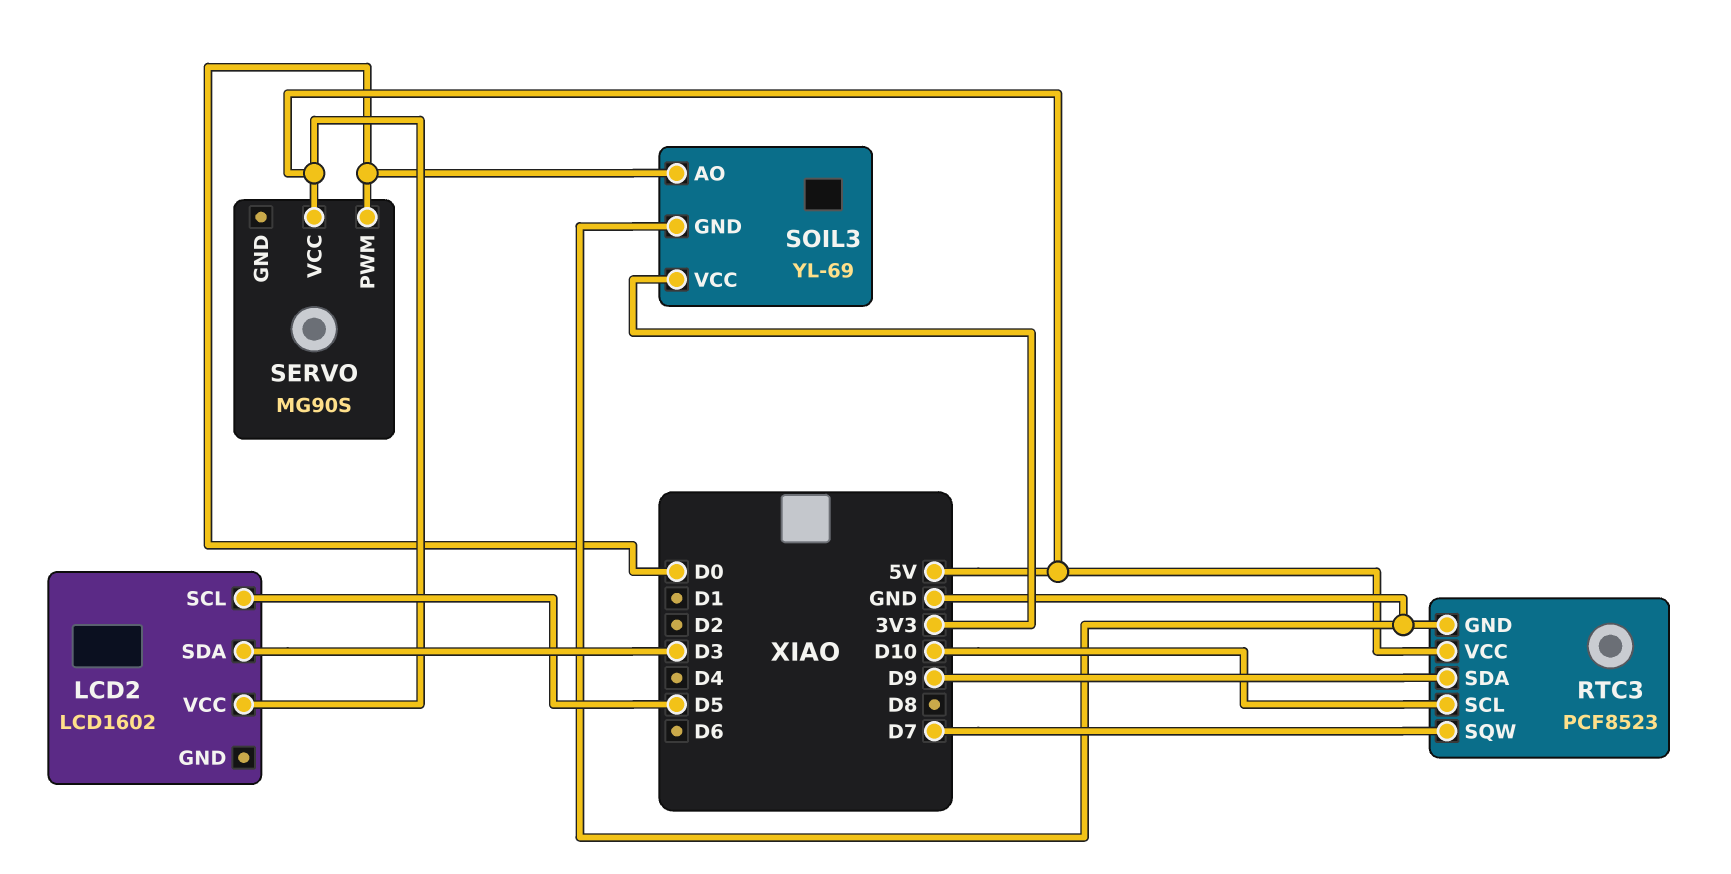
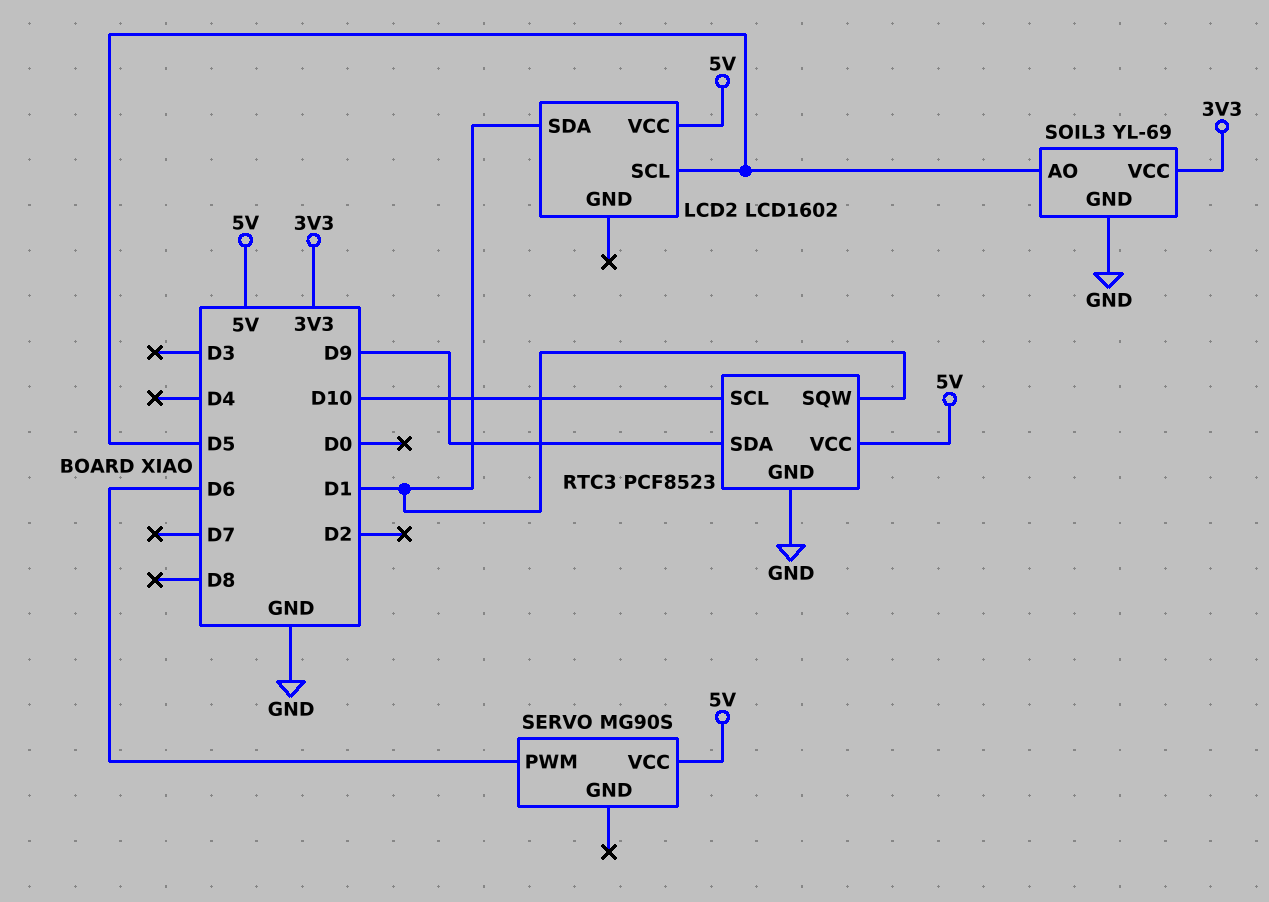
LCD2 pin SDA: D3 -> D1
RTC3 pin SQW: D7 -> D1
SERVO pin PWM: D0 -> D6
SOIL3 pin AO: D0 -> D5

